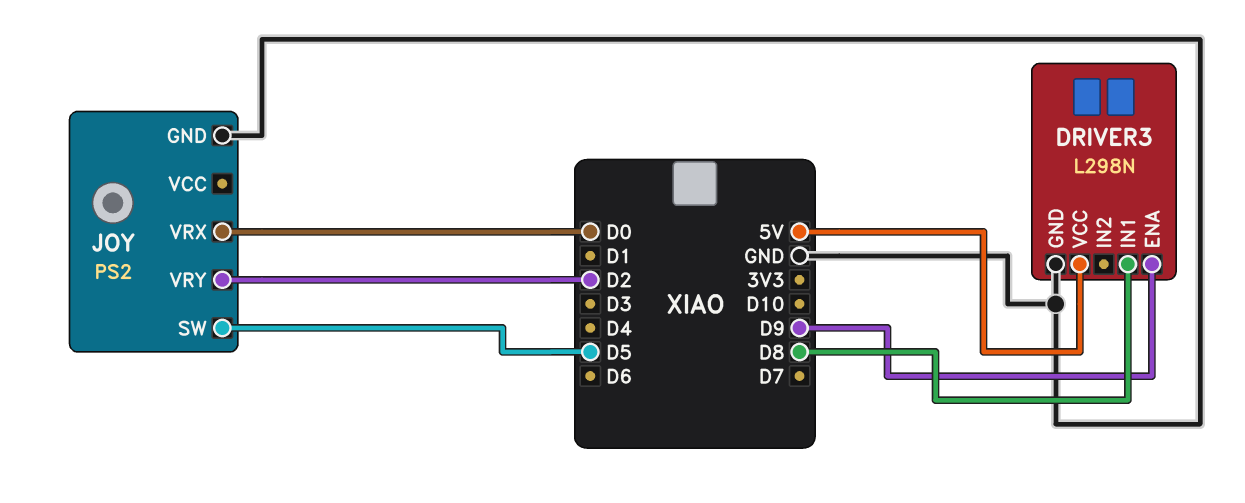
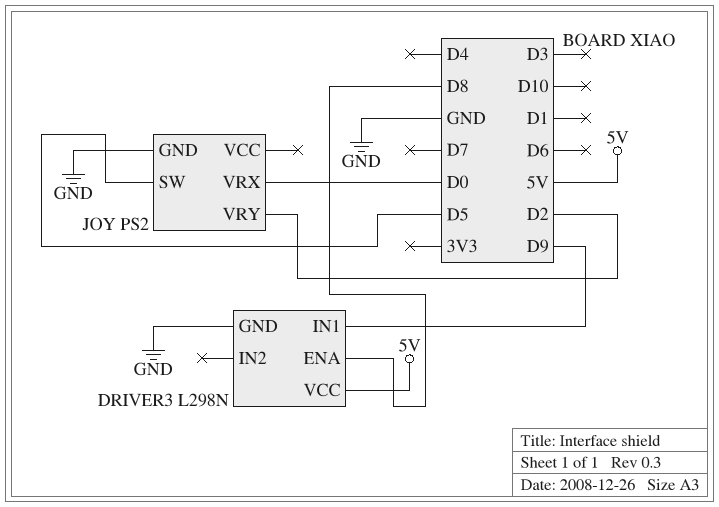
DRIVER3 pin ENA: D9 -> D8
DRIVER3 pin IN1: D8 -> D9

